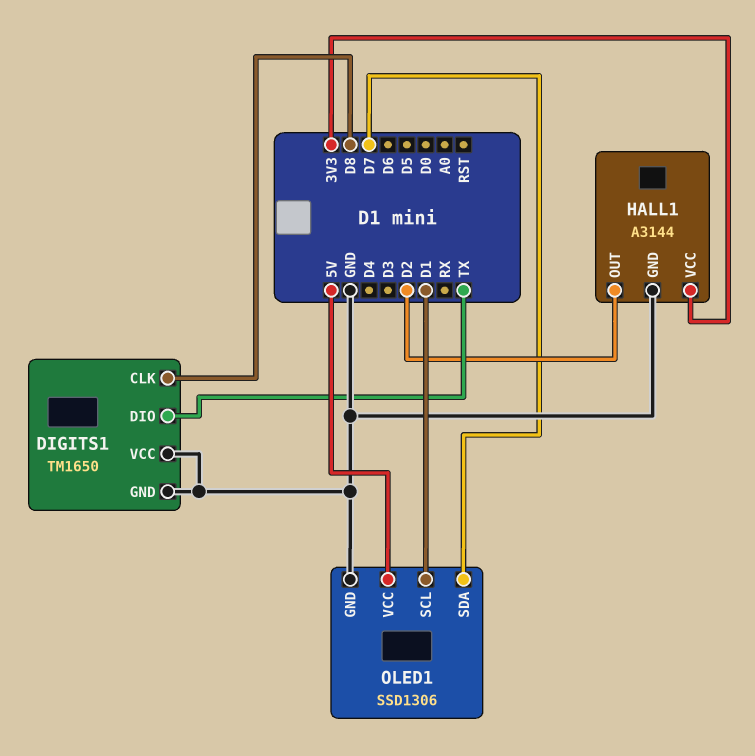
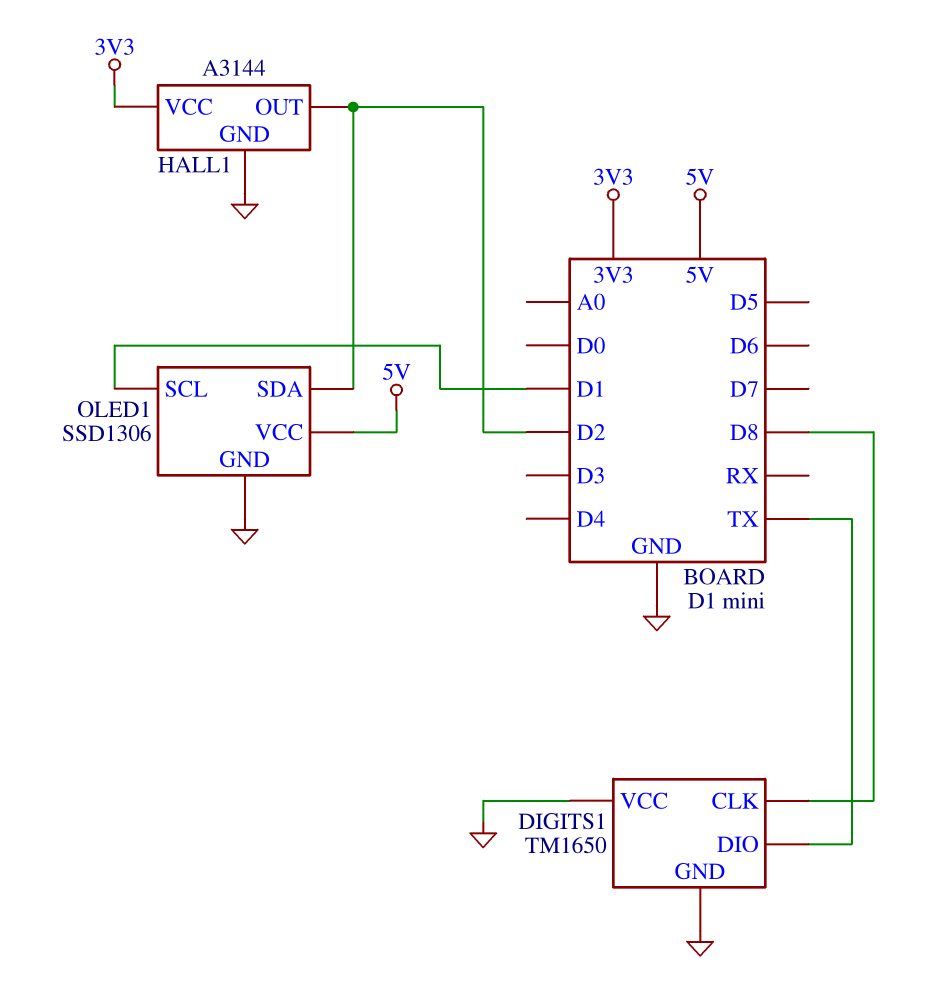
OLED1 pin SDA: D7 -> D2

